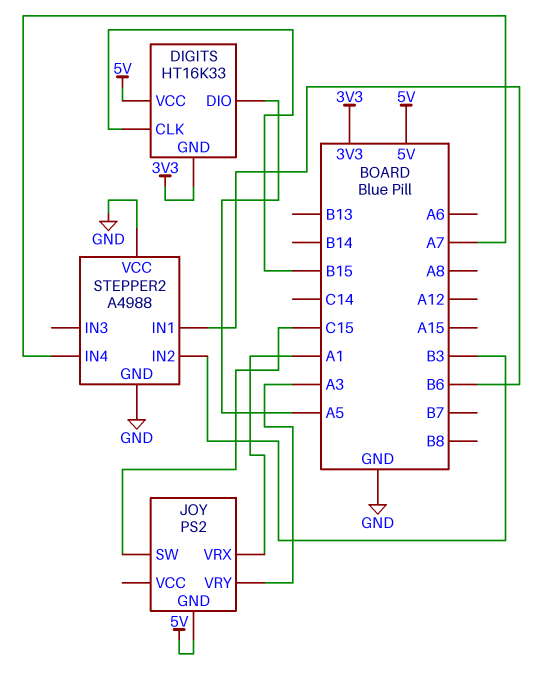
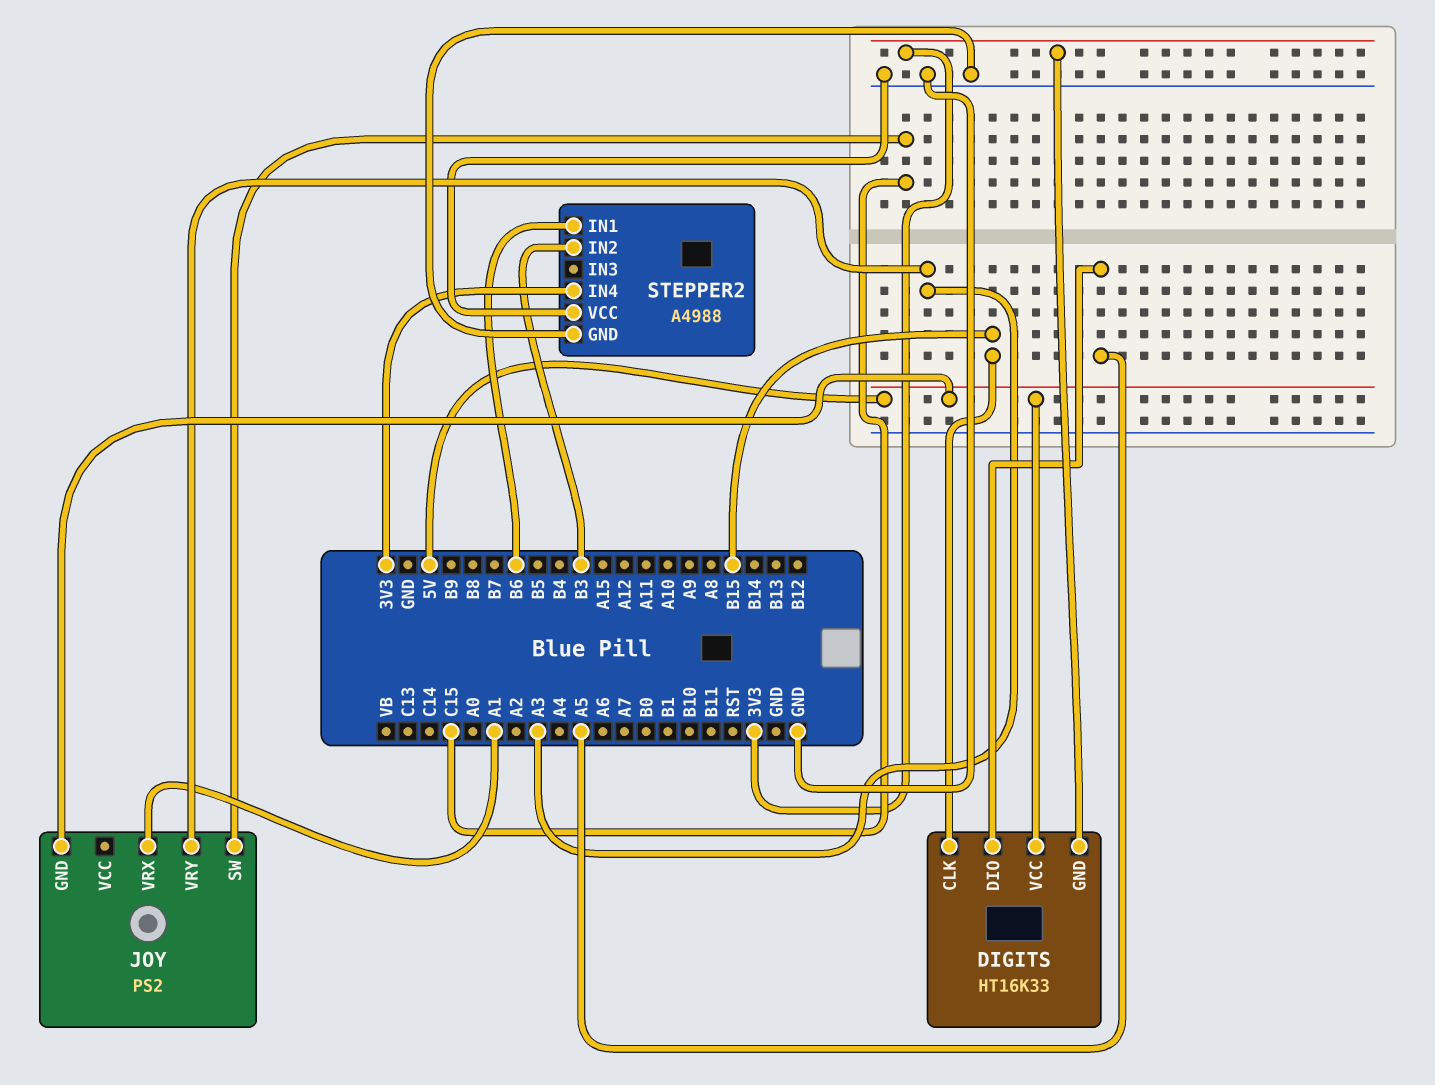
STEPPER2 pin IN4: A7 -> 3V3

